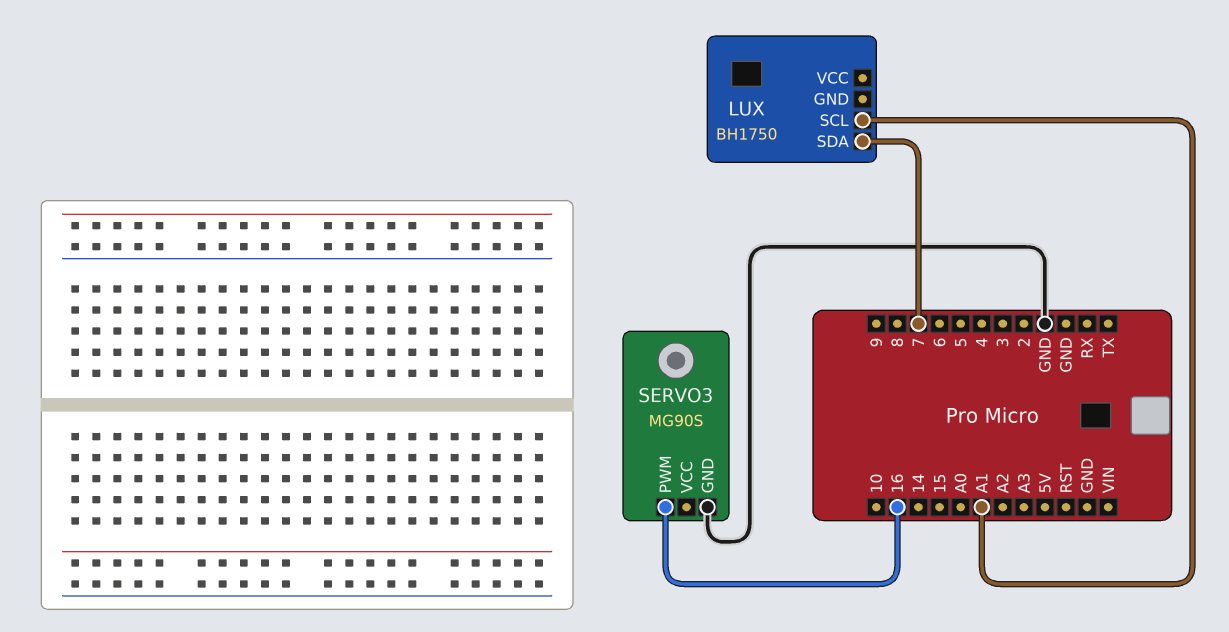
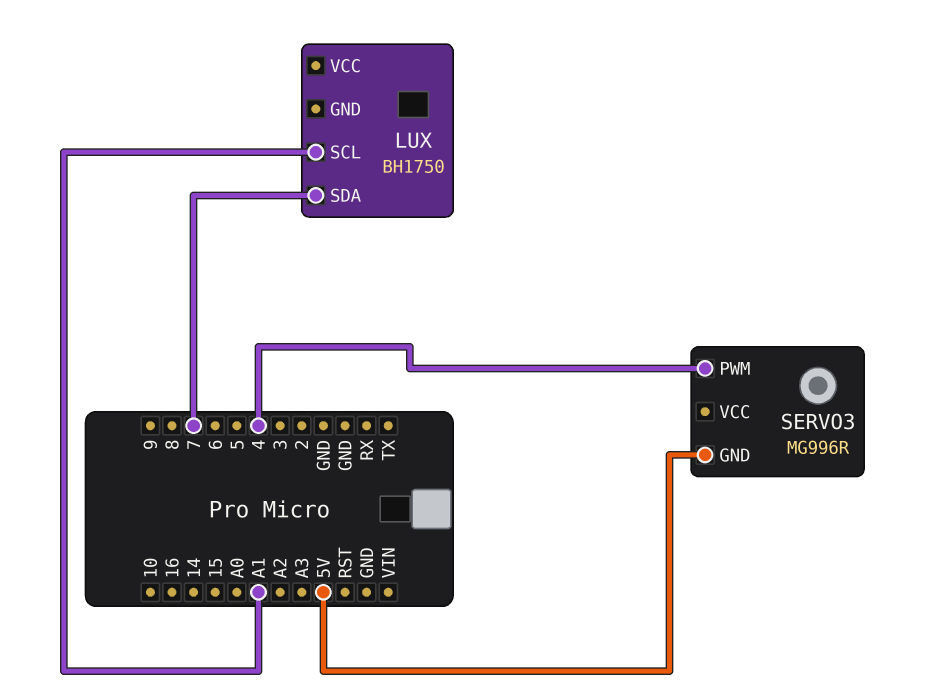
SERVO3: MG90S -> MG996R
SERVO3 pin GND: GND -> 5V
SERVO3 pin PWM: 16 -> 4

